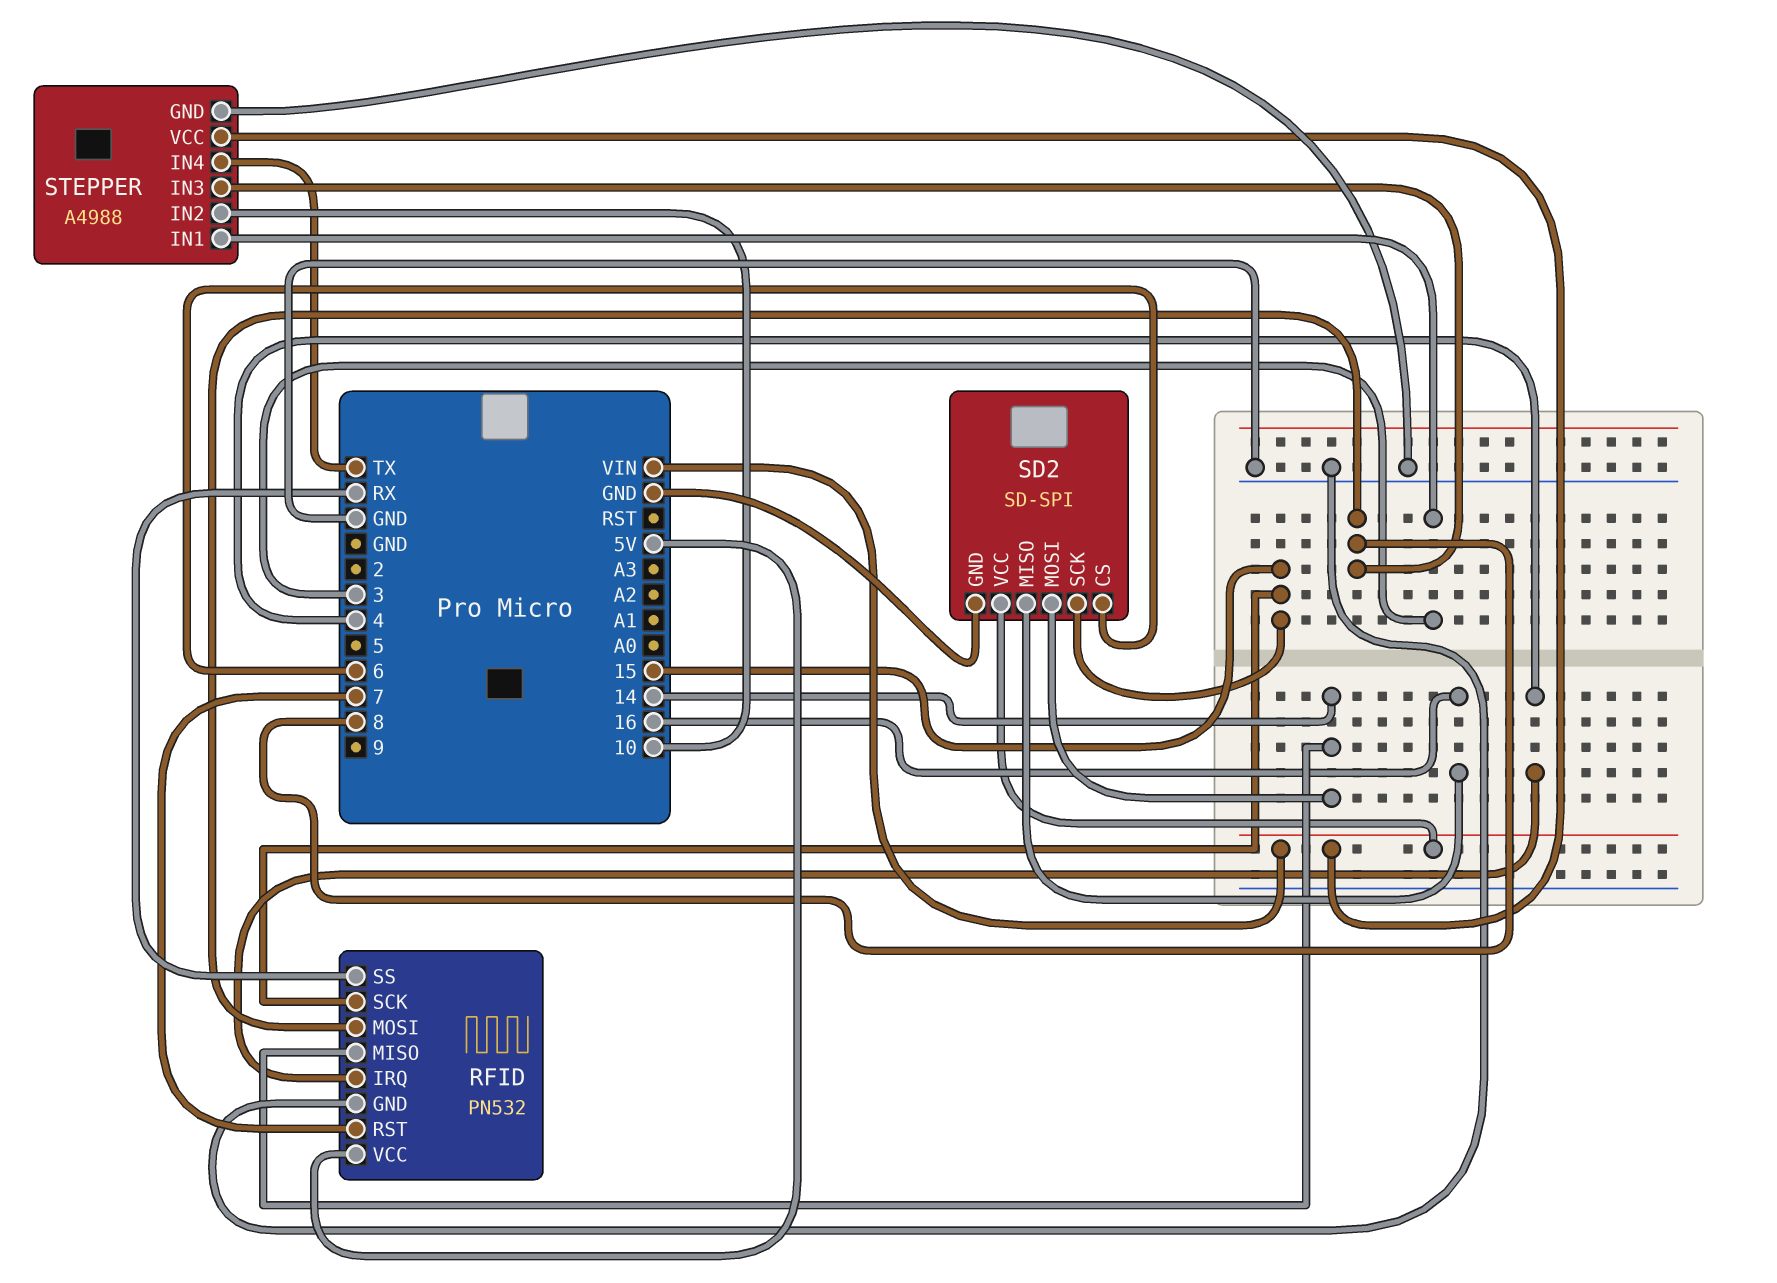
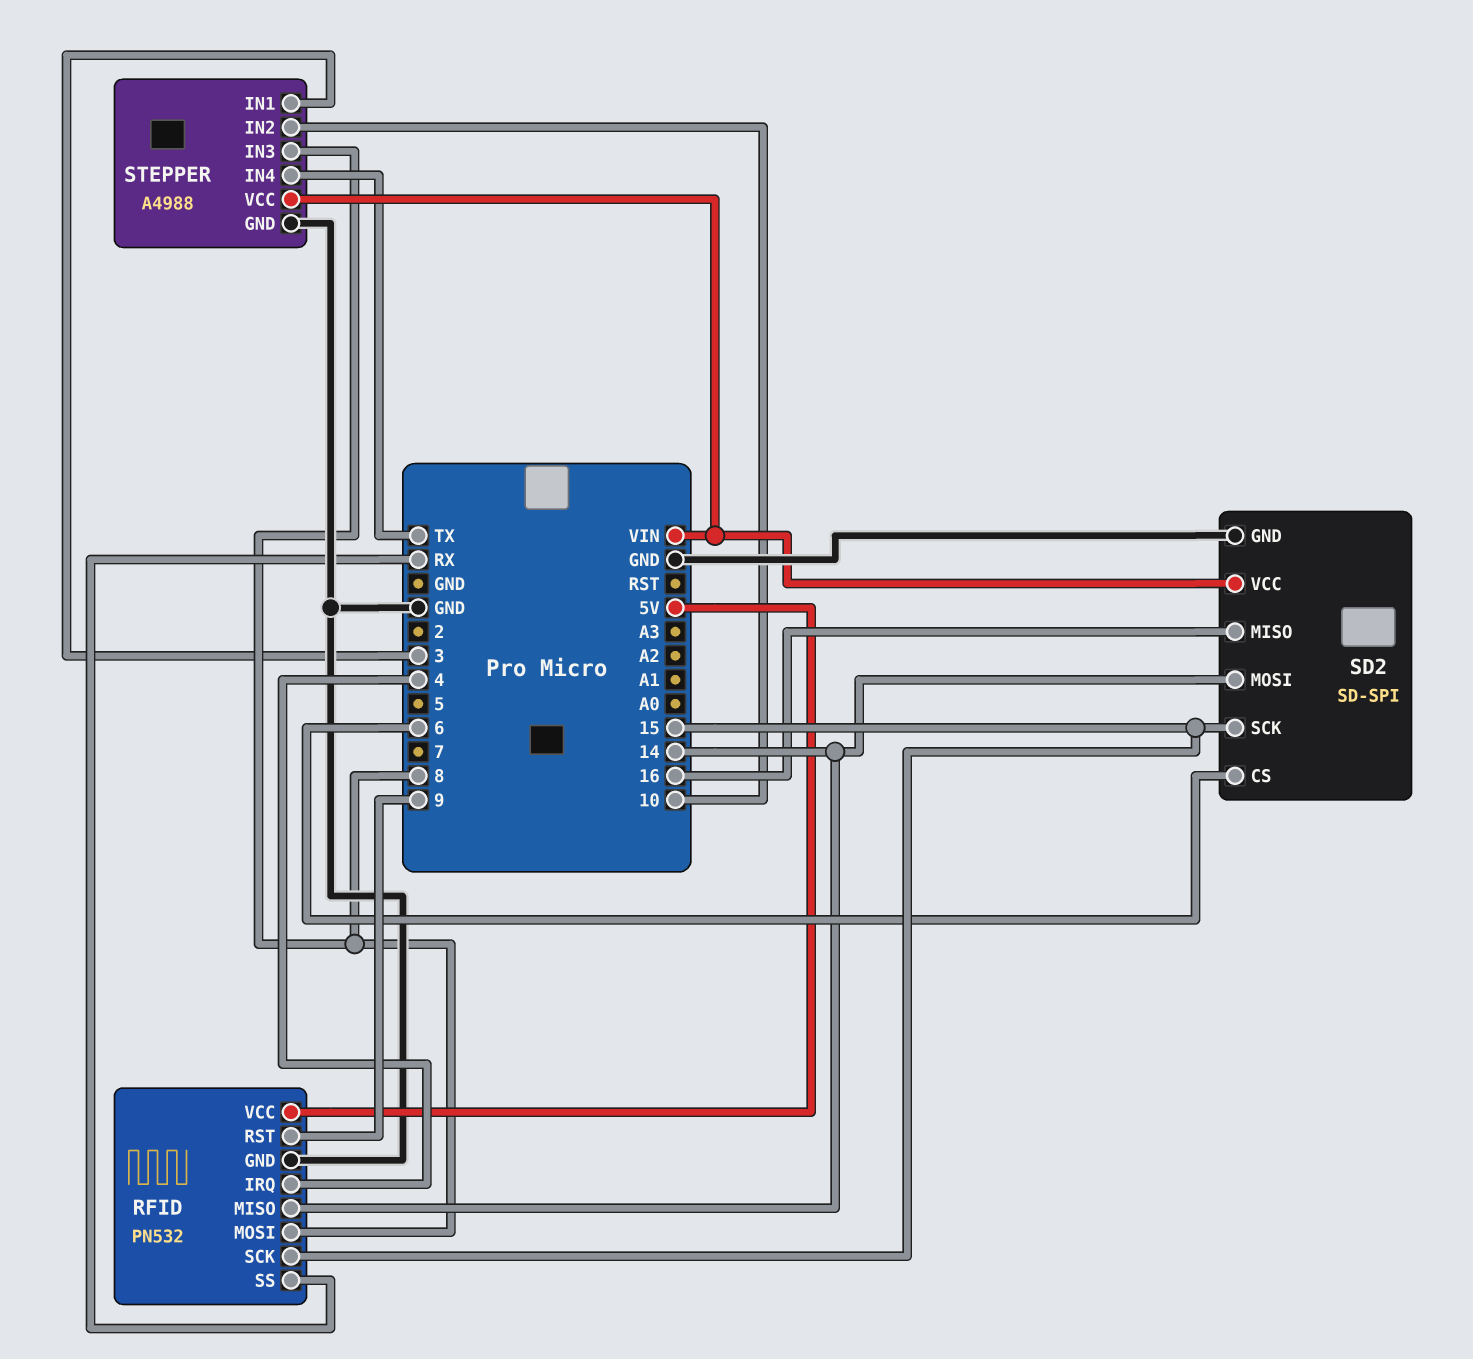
RFID pin RST: 7 -> 9

